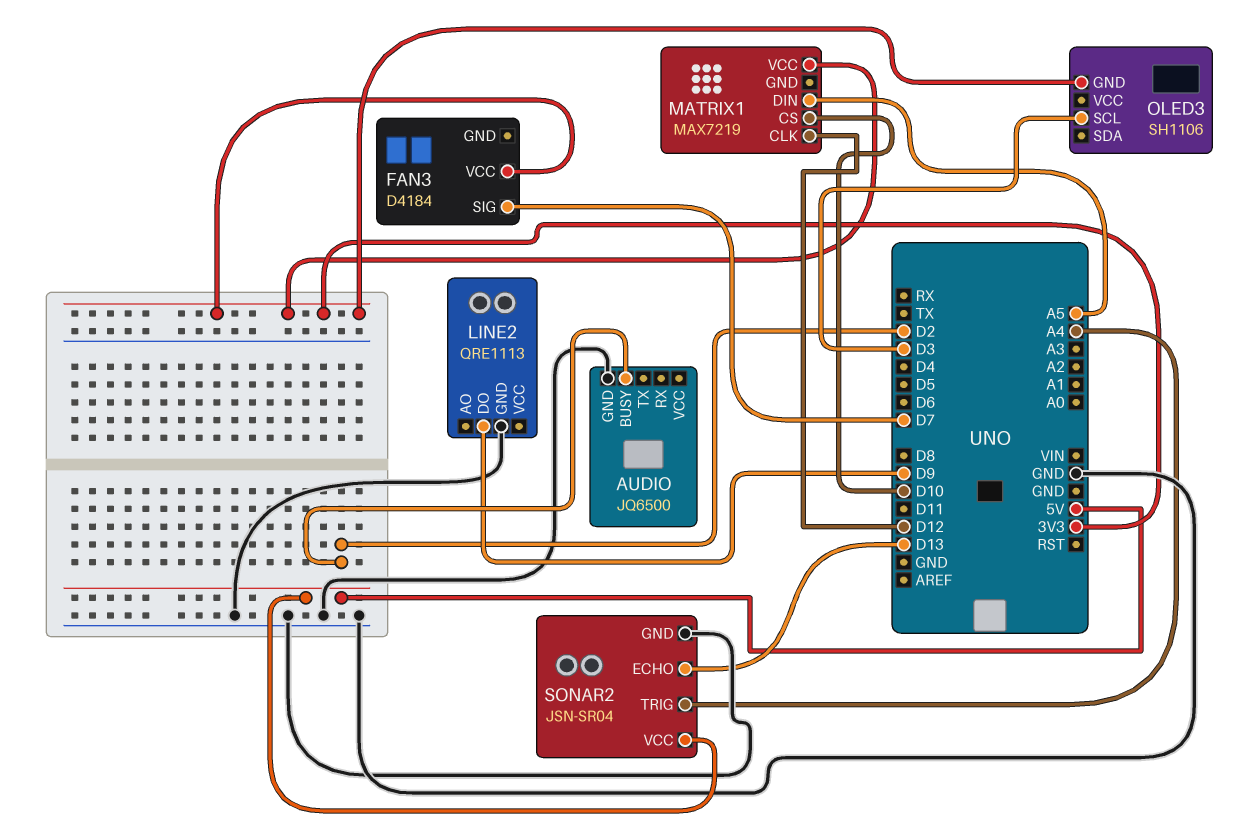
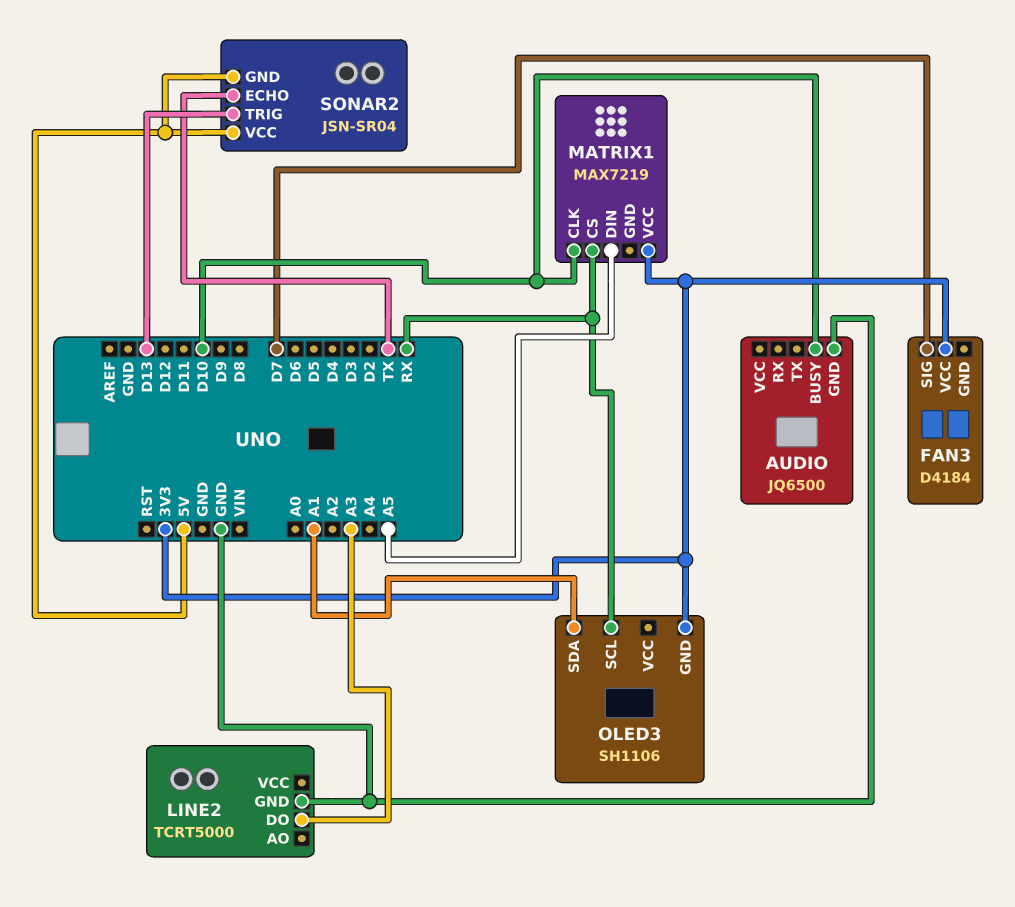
AUDIO pin BUSY: D2 -> D10
LINE2: QRE1113 -> TCRT5000
LINE2 pin DO: D9 -> A3
MATRIX1 pin CLK: D12 -> D10
MATRIX1 pin CS: D10 -> RX
OLED3 pin SCL: D3 -> RX
OLED3 pin SDA: none -> A1
SONAR2 pin ECHO: D13 -> TX
SONAR2 pin GND: GND -> 5V
SONAR2 pin TRIG: A4 -> D13

